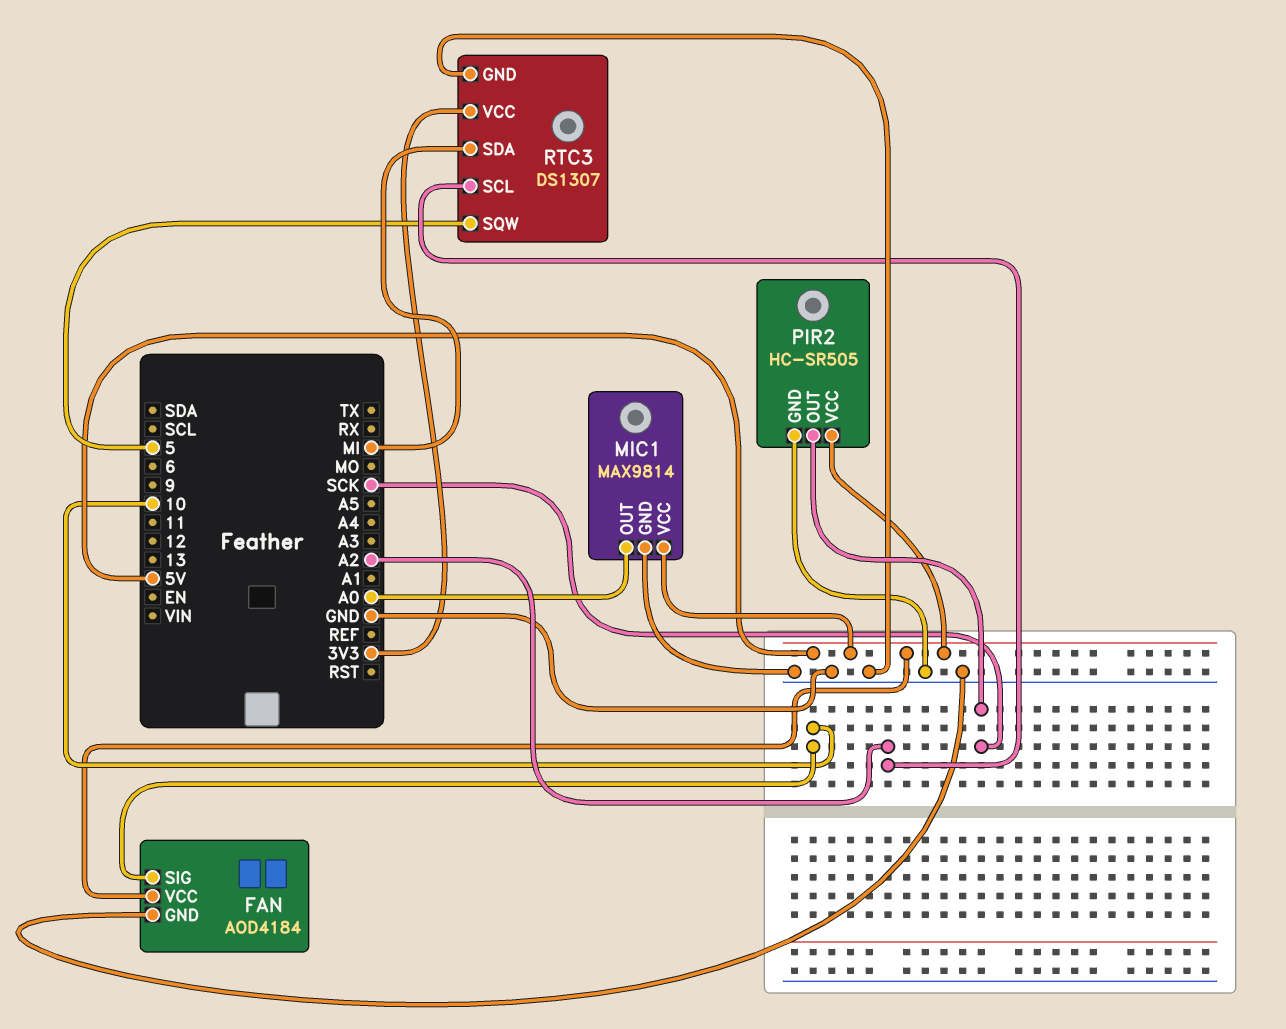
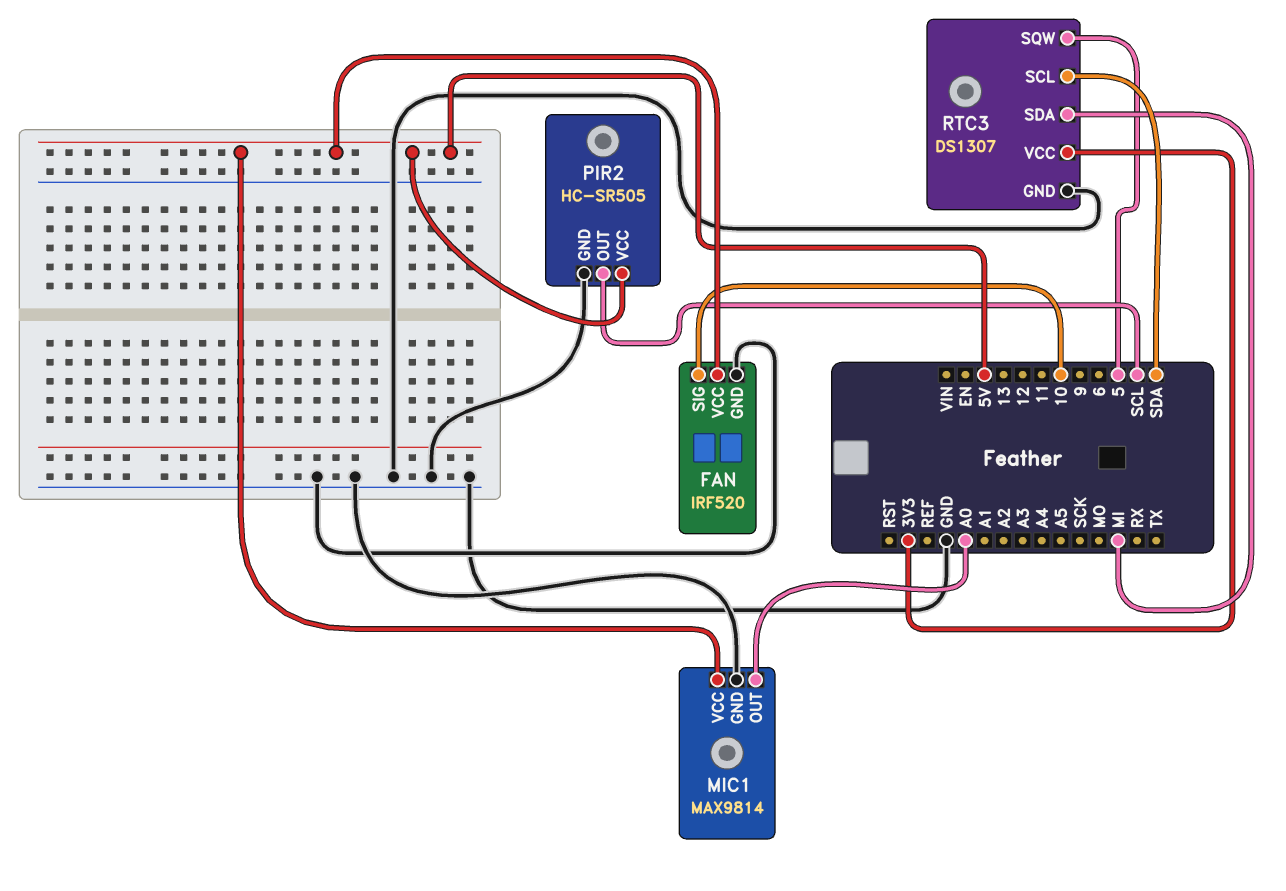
FAN: AOD4184 -> IRF520
PIR2 pin OUT: SCK -> SCL
RTC3 pin SCL: A2 -> SDA

